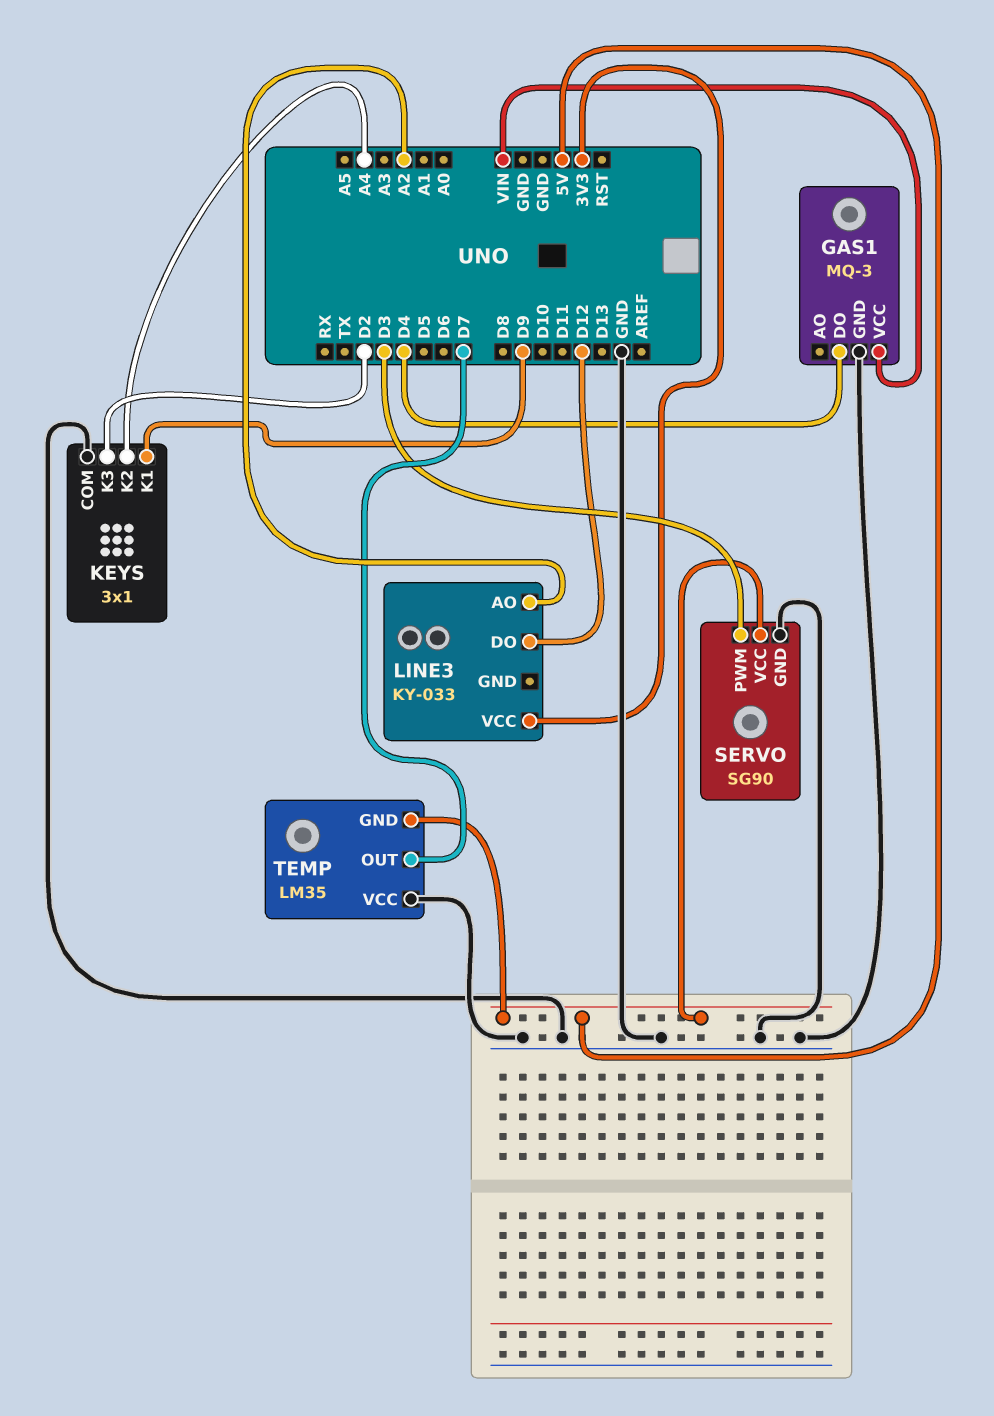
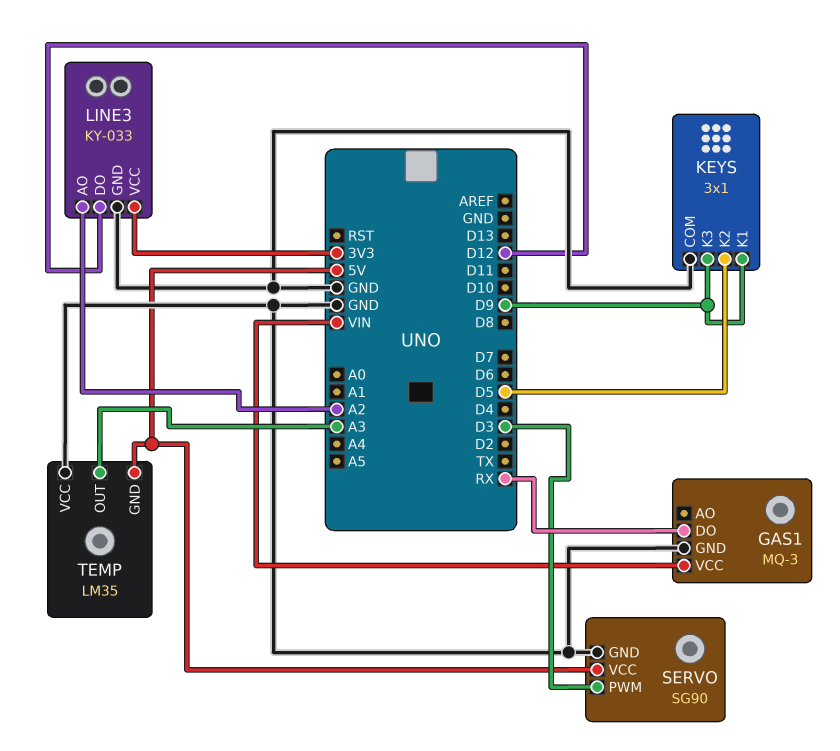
GAS1 pin DO: D4 -> RX
KEYS pin K2: A4 -> D5
KEYS pin K3: D2 -> D9
LINE3 pin GND: none -> GND
TEMP pin OUT: D7 -> A3

